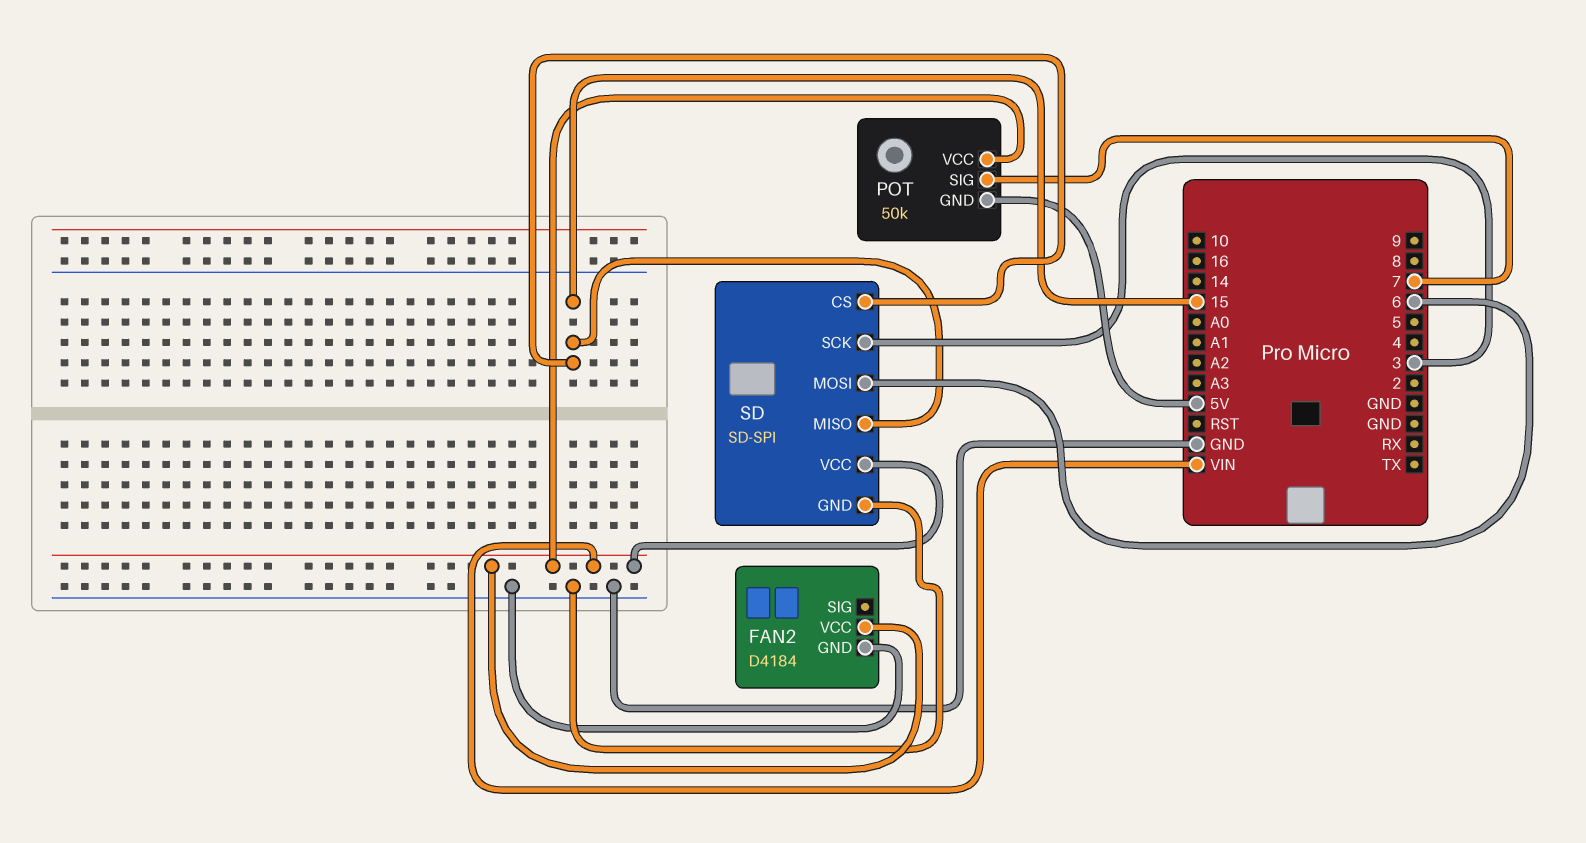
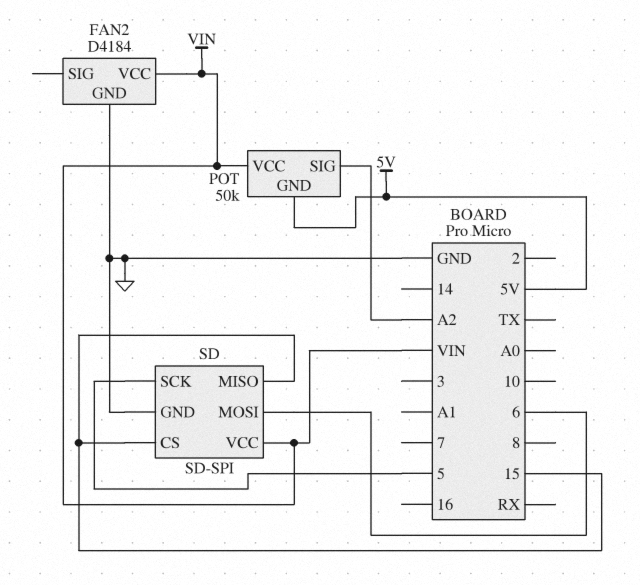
POT pin SIG: 7 -> A2
SD pin SCK: 3 -> 5

